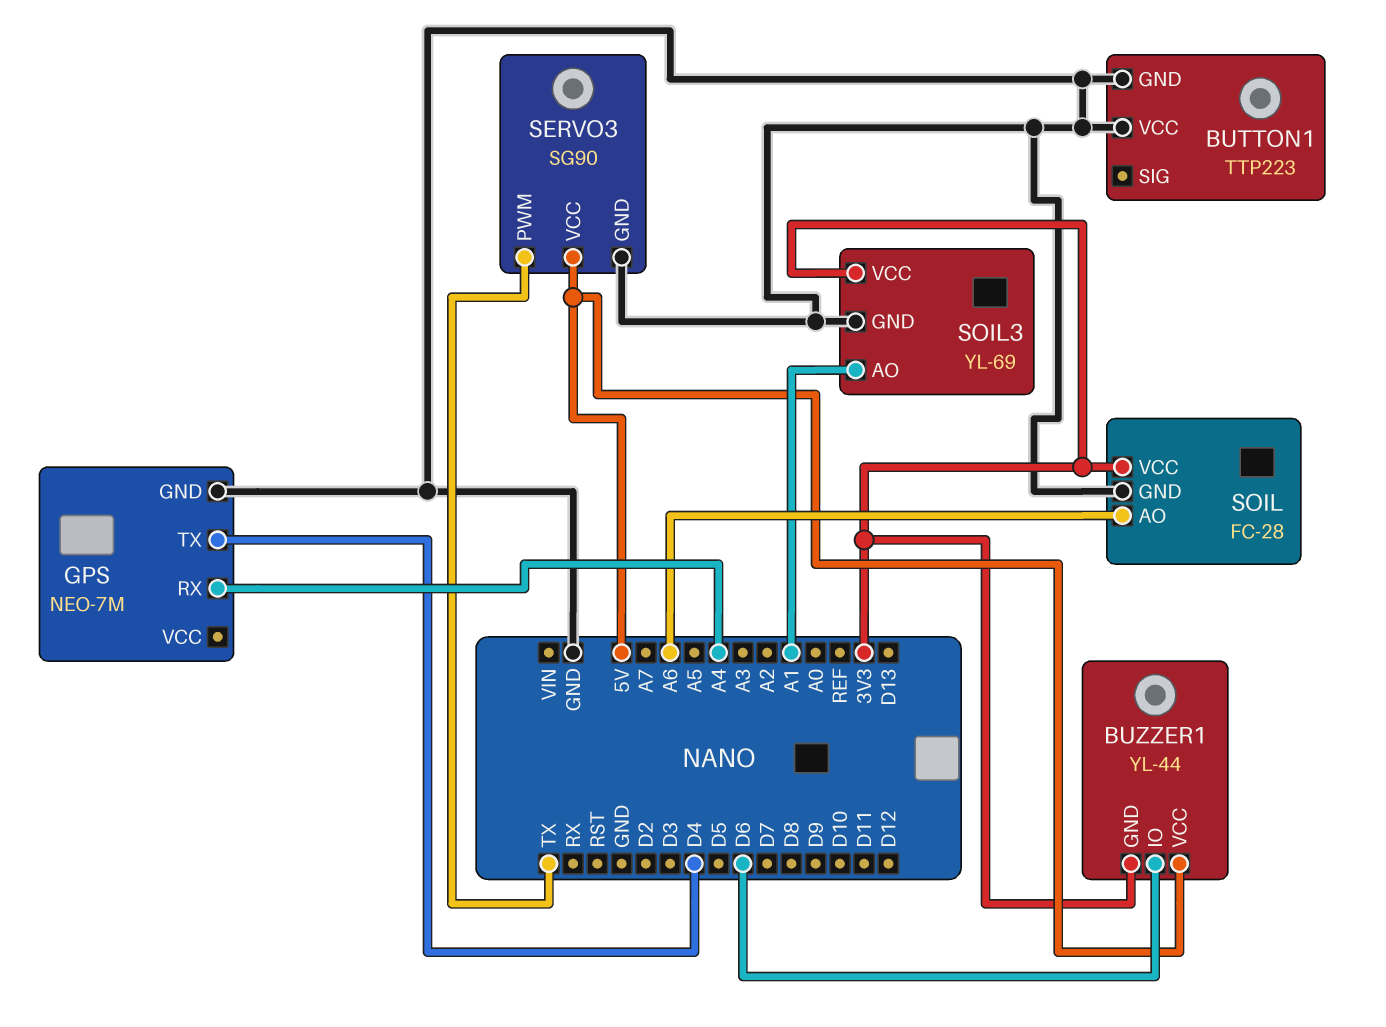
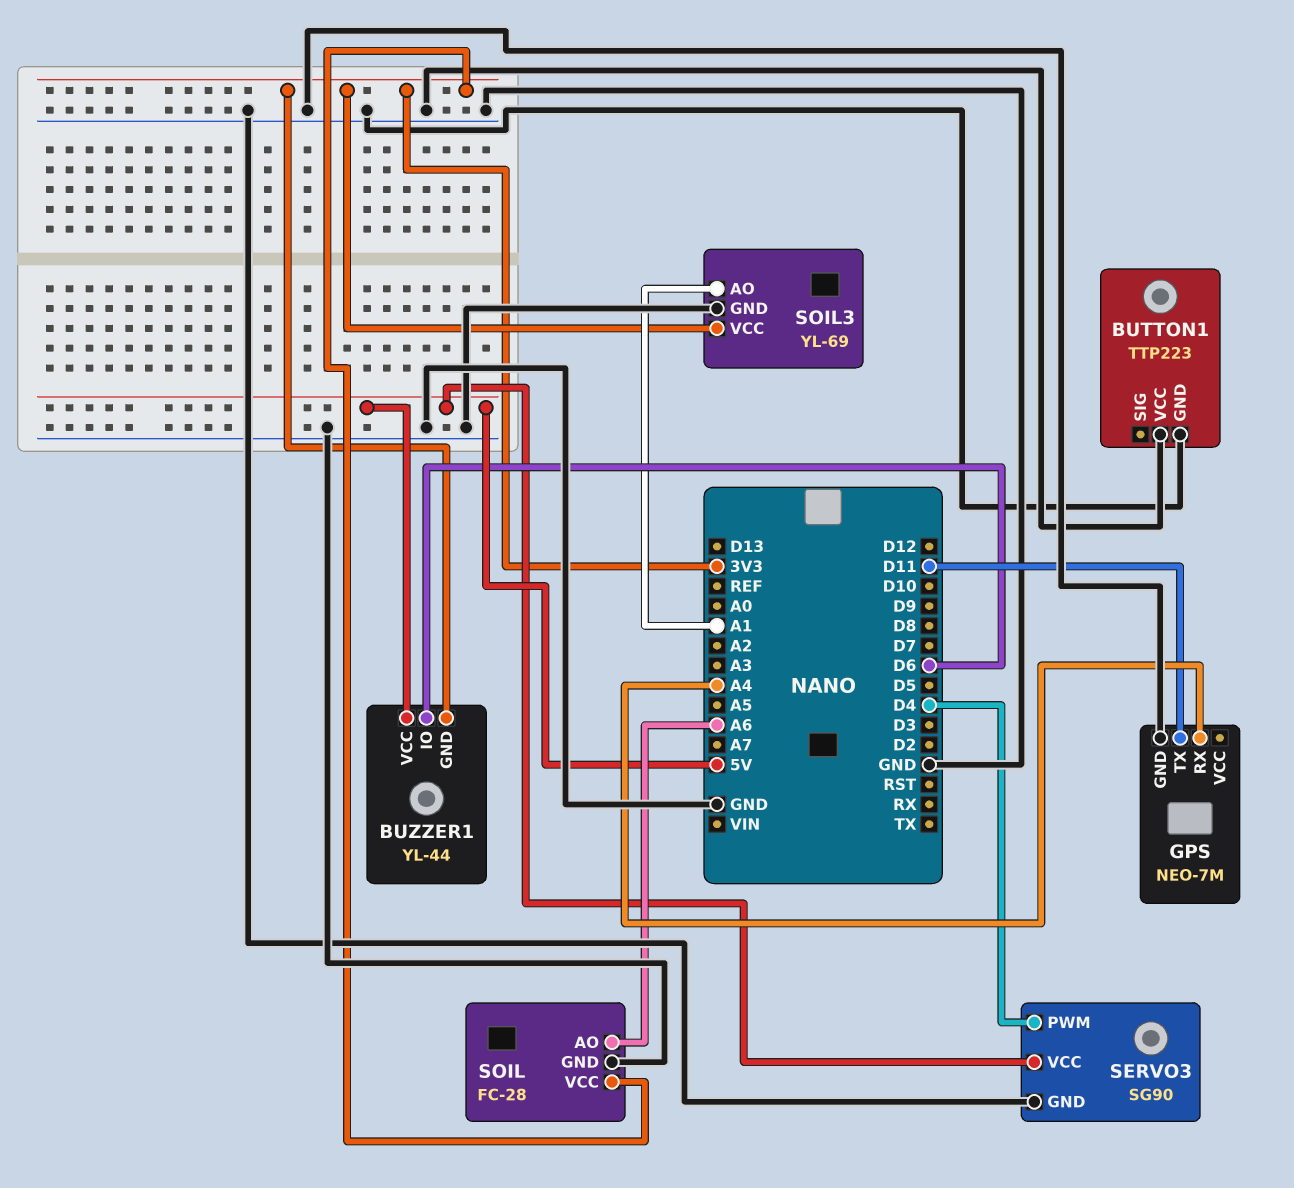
GPS pin TX: D4 -> D11
SERVO3 pin PWM: TX -> D4

